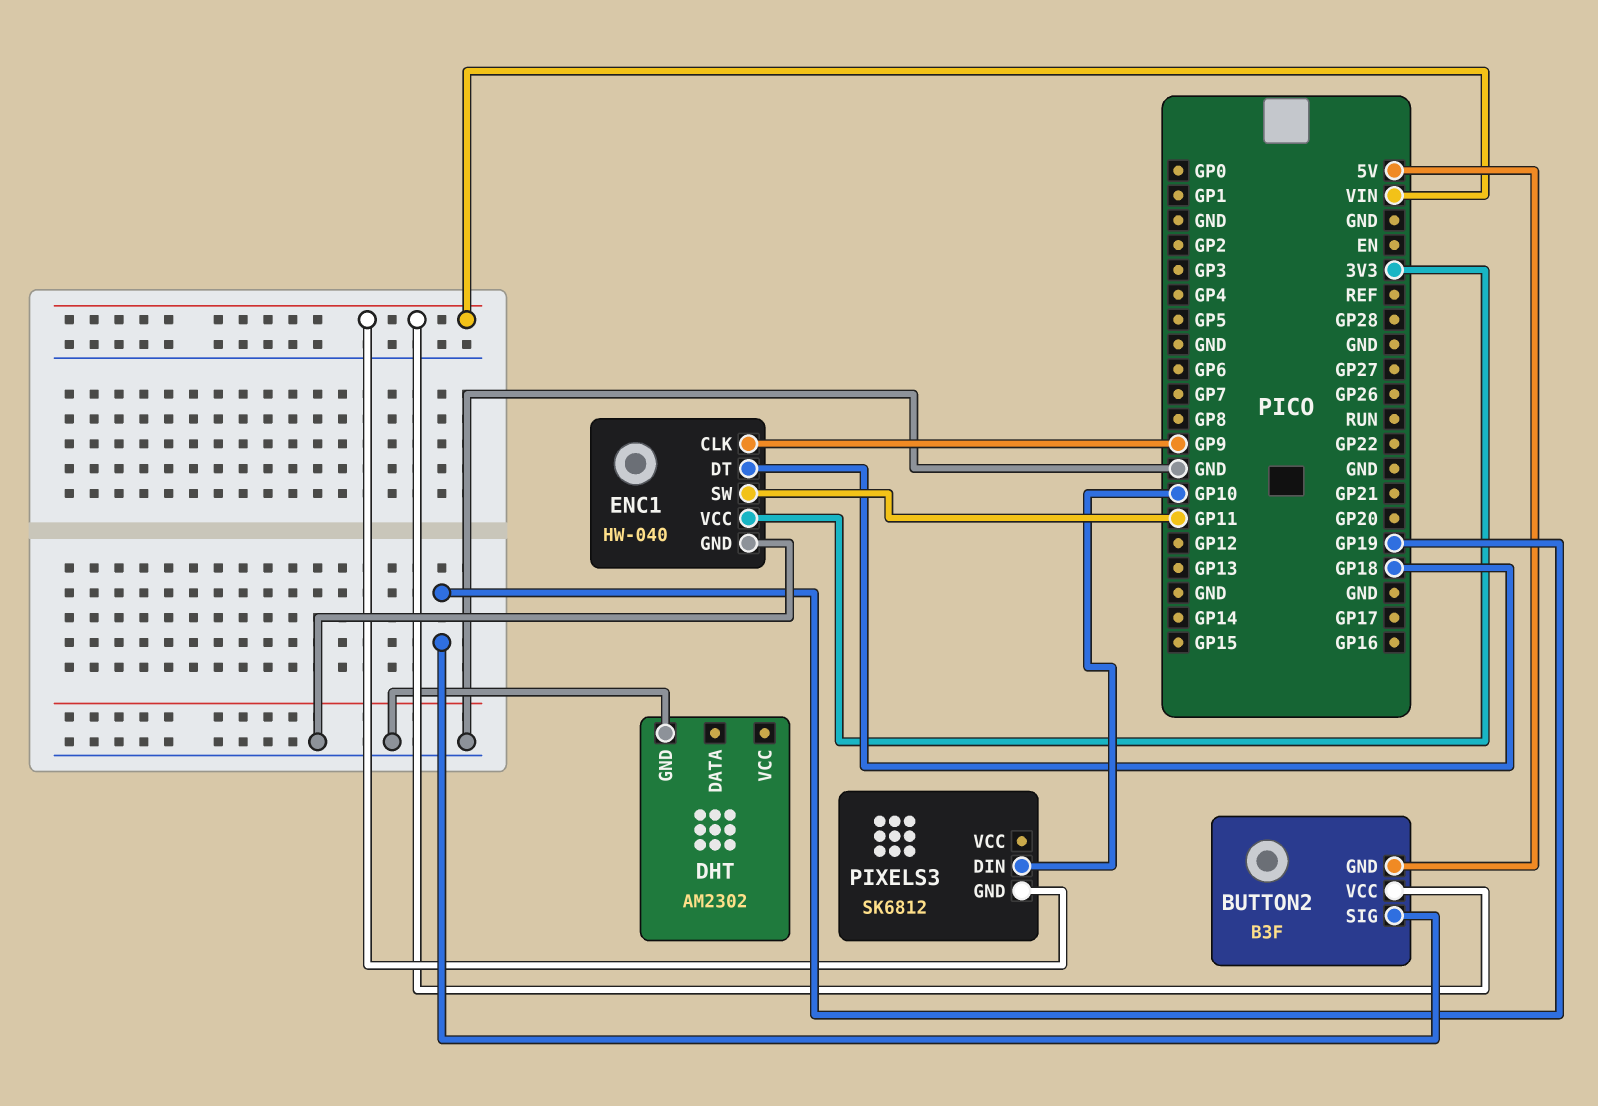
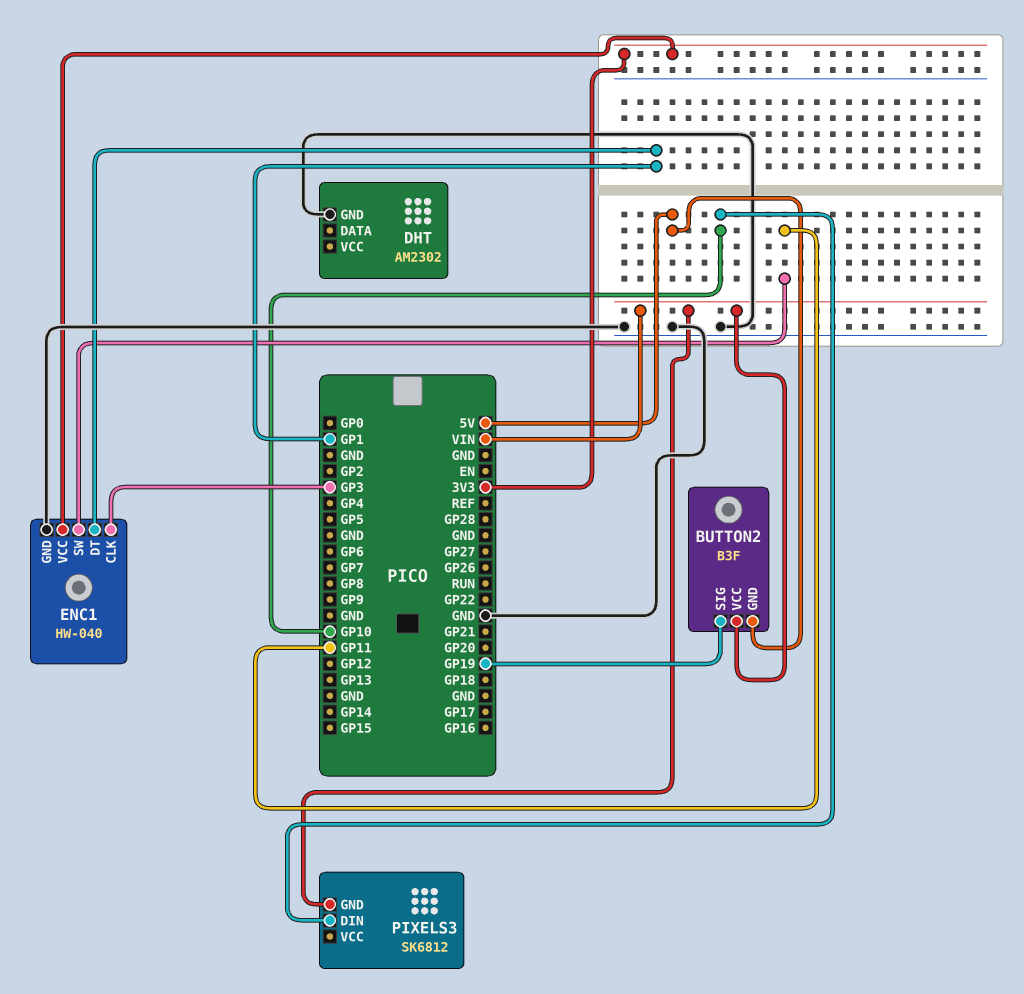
ENC1 pin CLK: GP9 -> GP3
ENC1 pin DT: GP18 -> GP1

